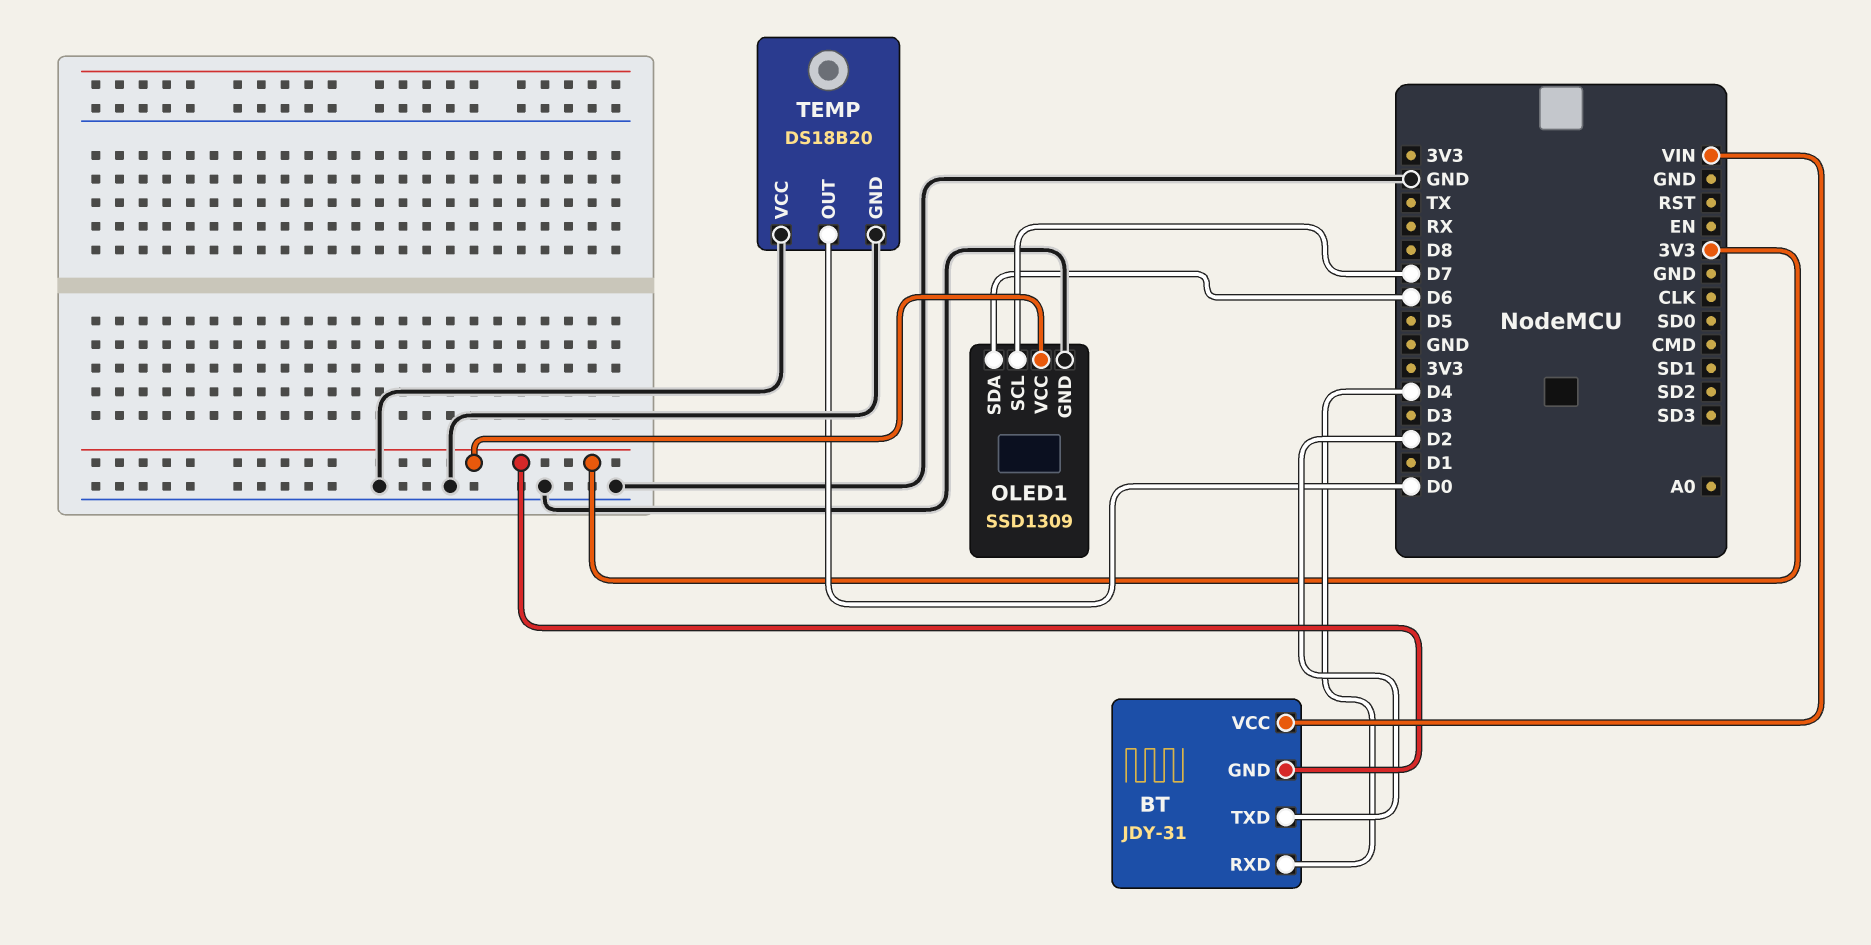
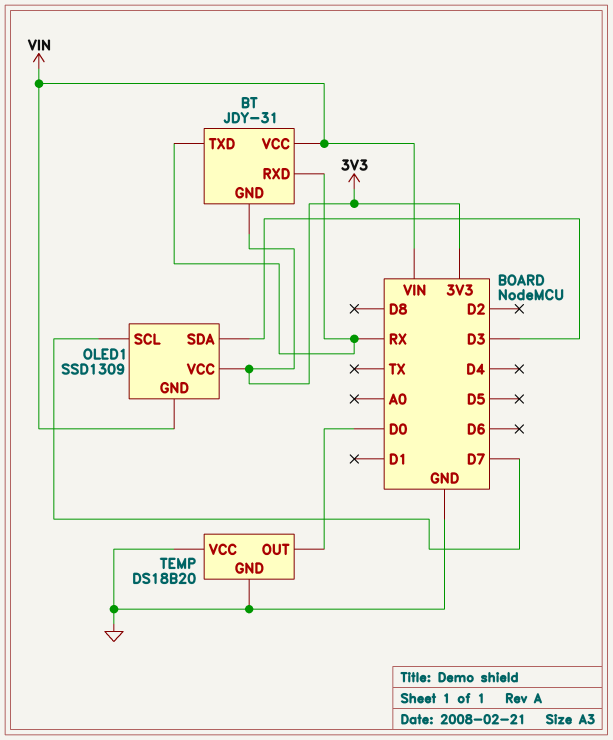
BT pin RXD: D4 -> RX
BT pin TXD: D2 -> RX
OLED1 pin GND: GND -> VIN
OLED1 pin SDA: D6 -> D3

